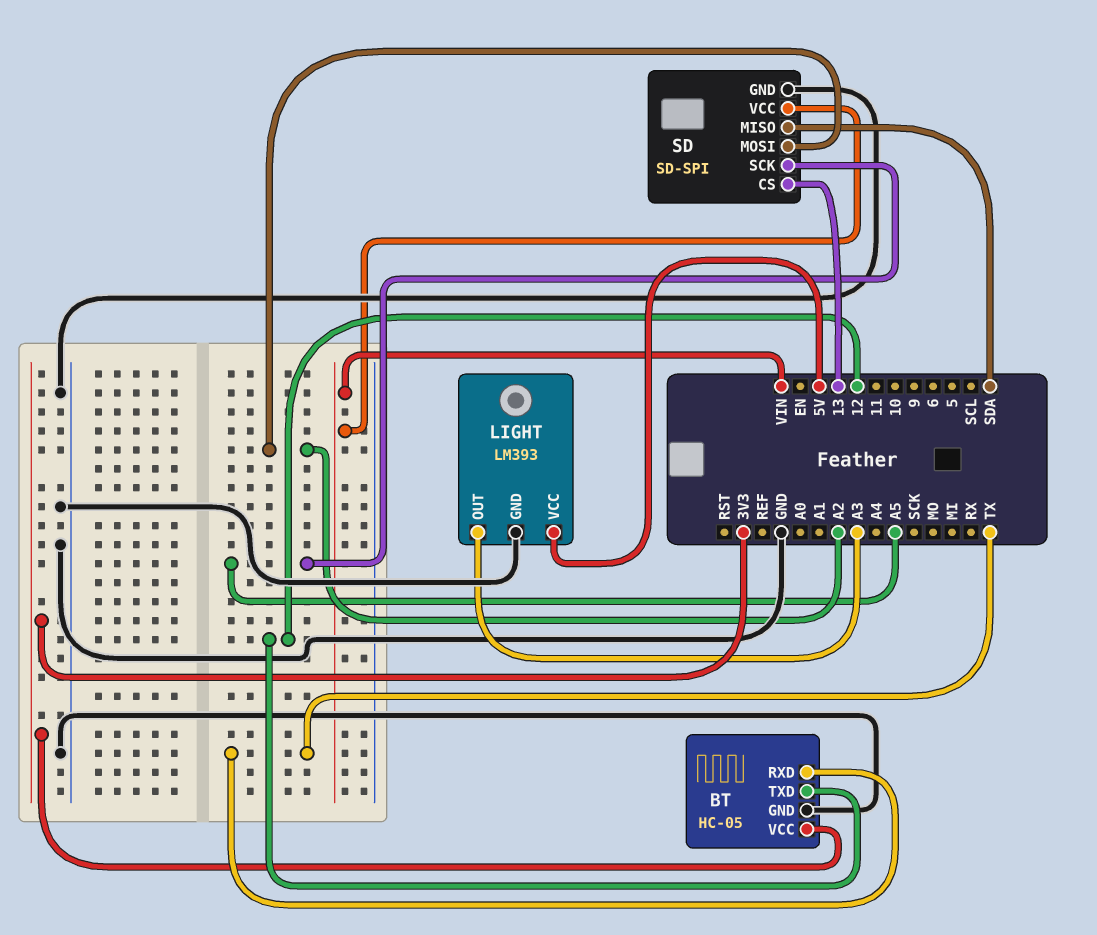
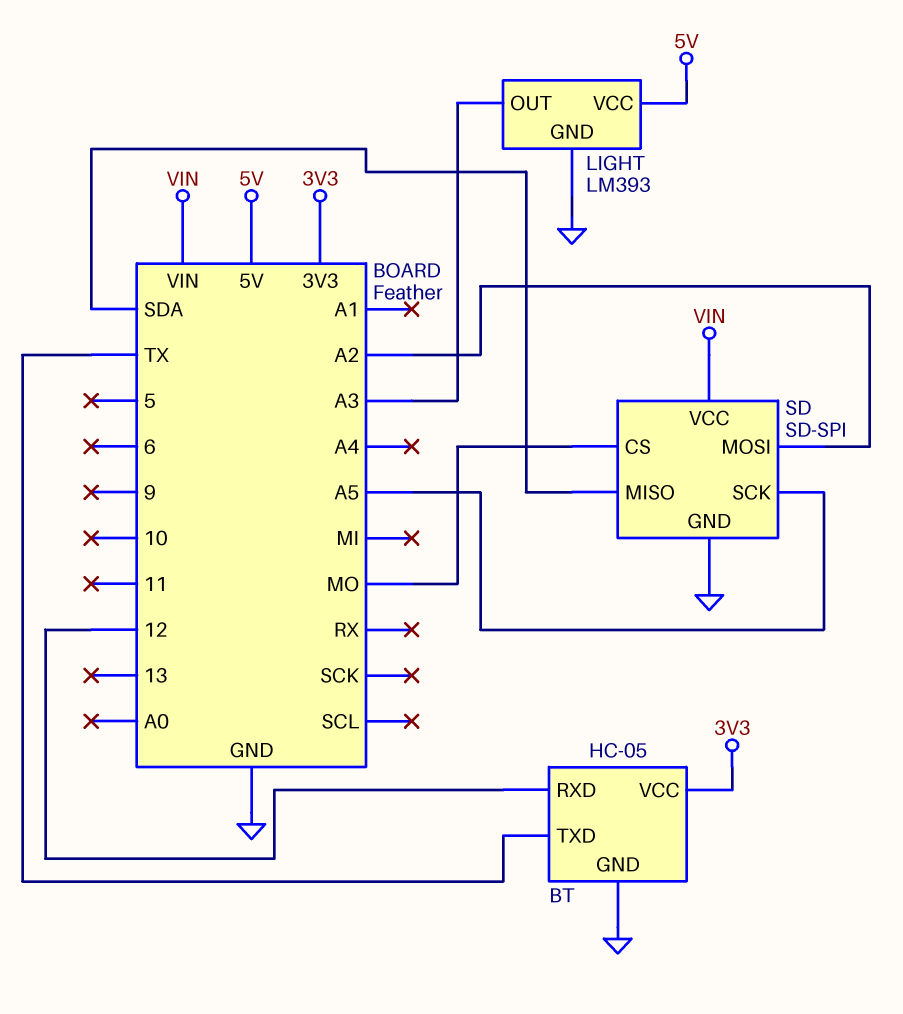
BT pin RXD: TX -> 12
BT pin TXD: 12 -> TX
SD pin CS: 13 -> MO

